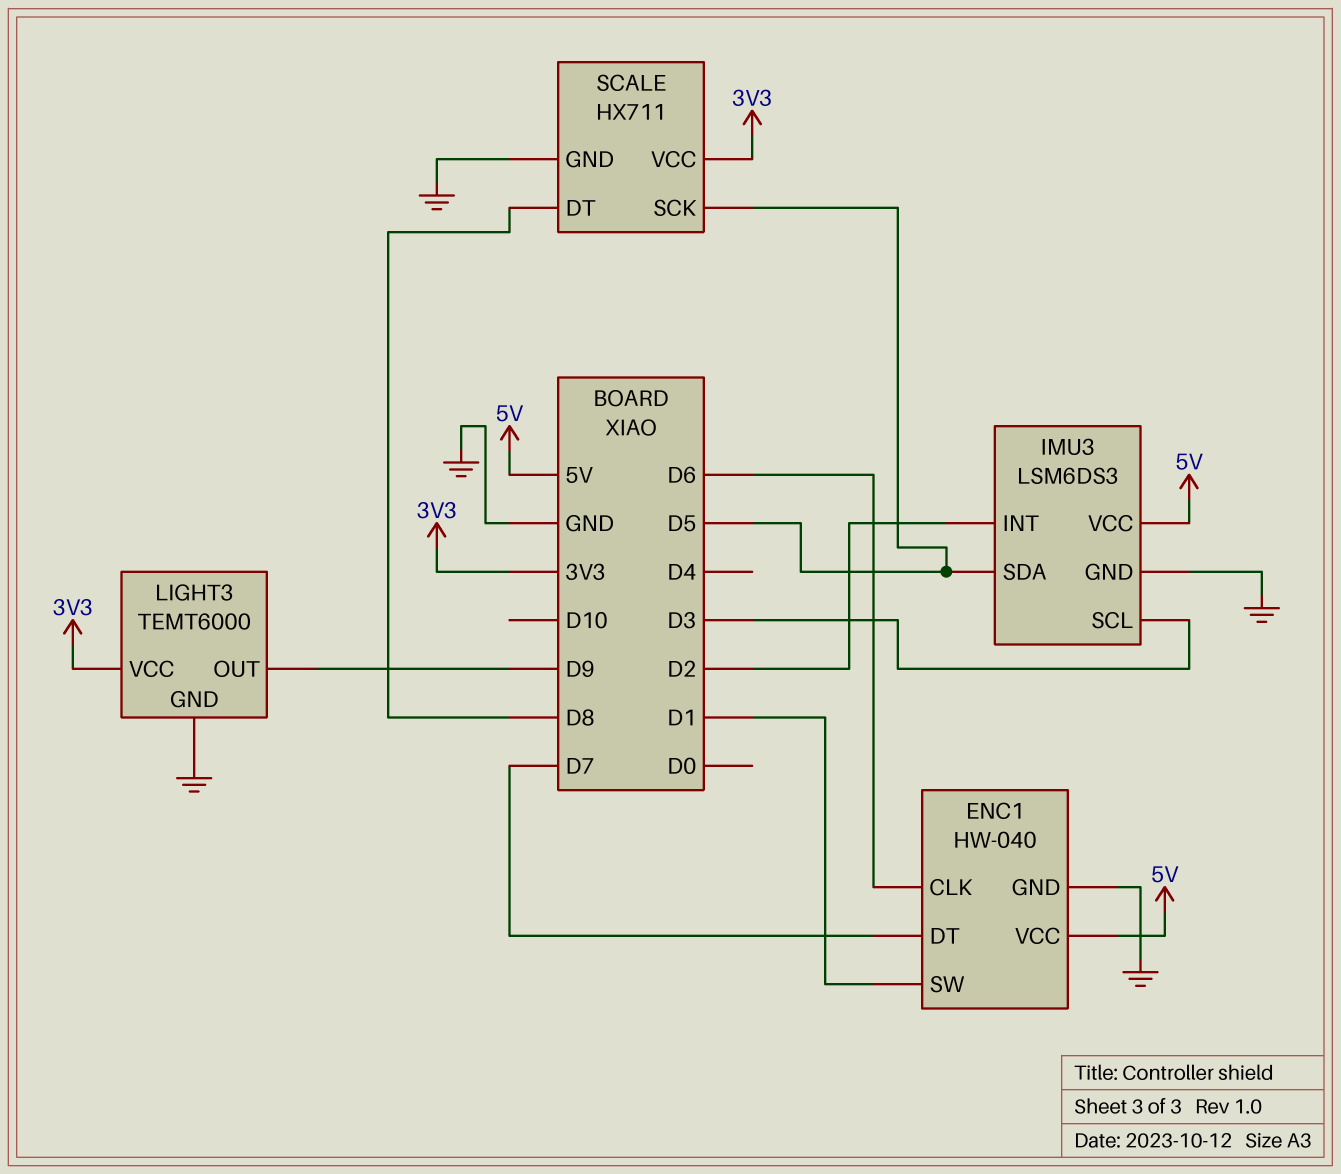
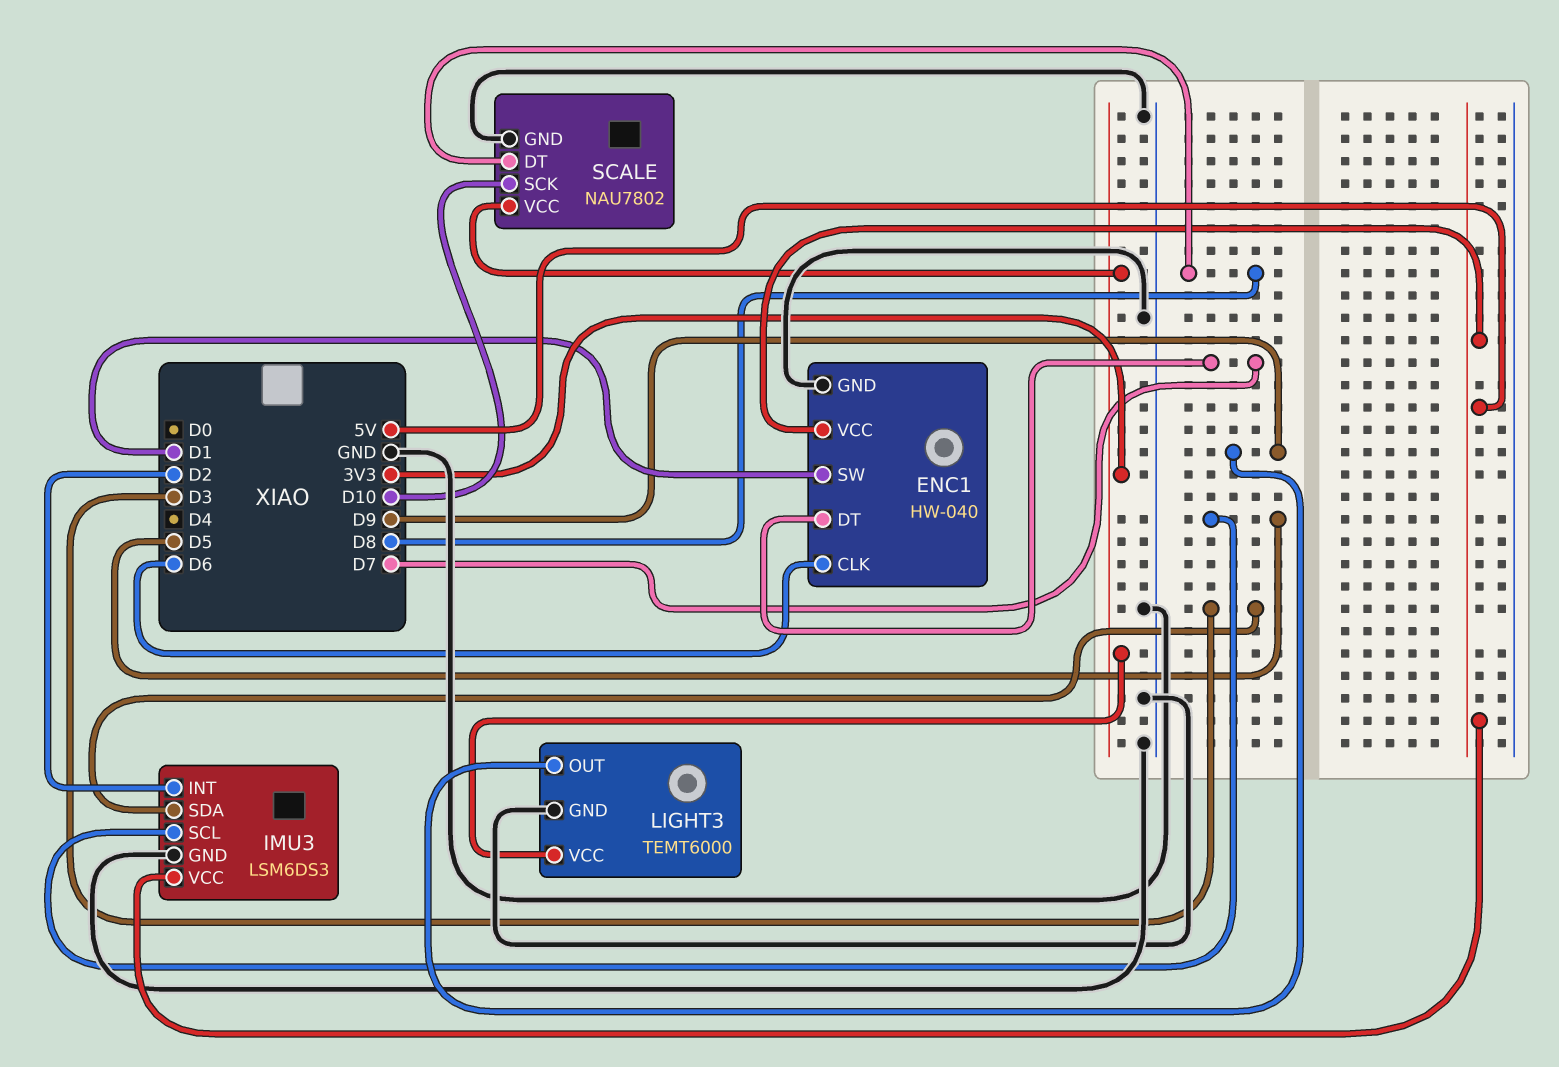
IMU3 pin SCL: D3 -> D5
IMU3 pin SDA: D5 -> D3
SCALE: HX711 -> NAU7802
SCALE pin SCK: D5 -> D10

